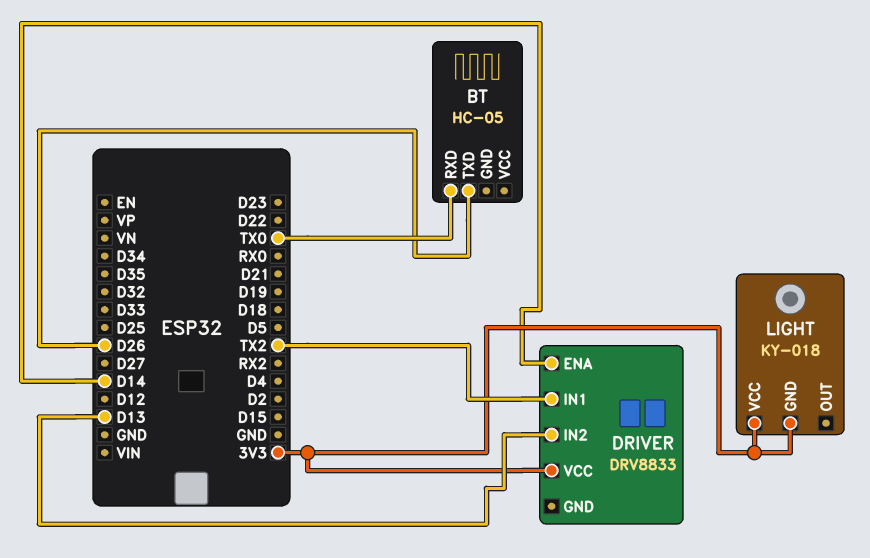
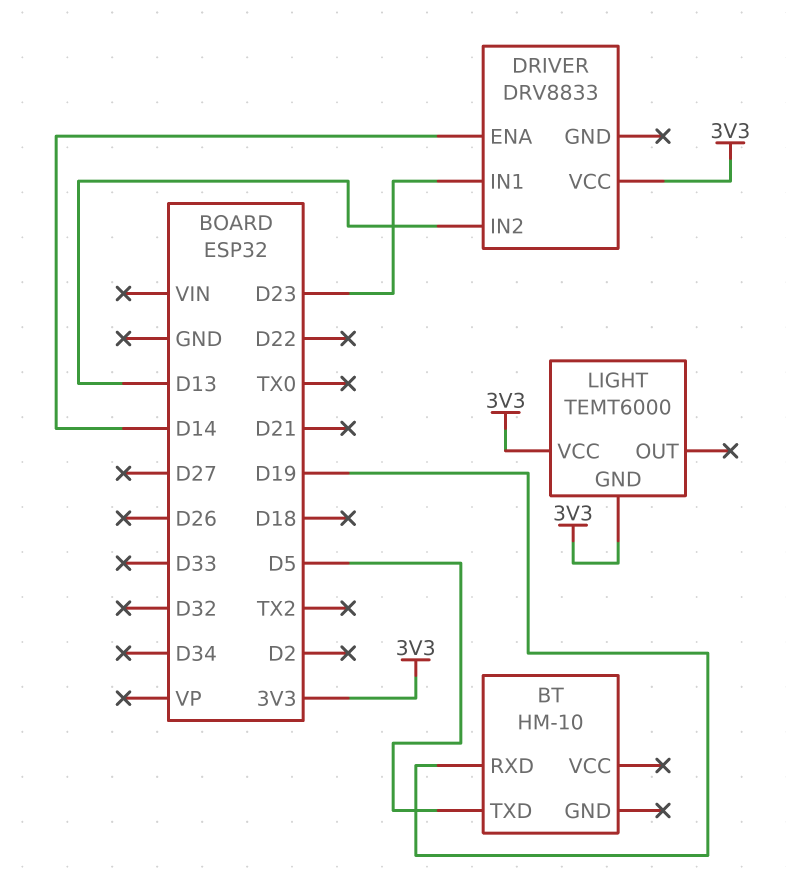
BT: HC-05 -> HM-10
BT pin RXD: TX0 -> D19
BT pin TXD: D26 -> D5
DRIVER pin IN1: TX2 -> D23
LIGHT: KY-018 -> TEMT6000

